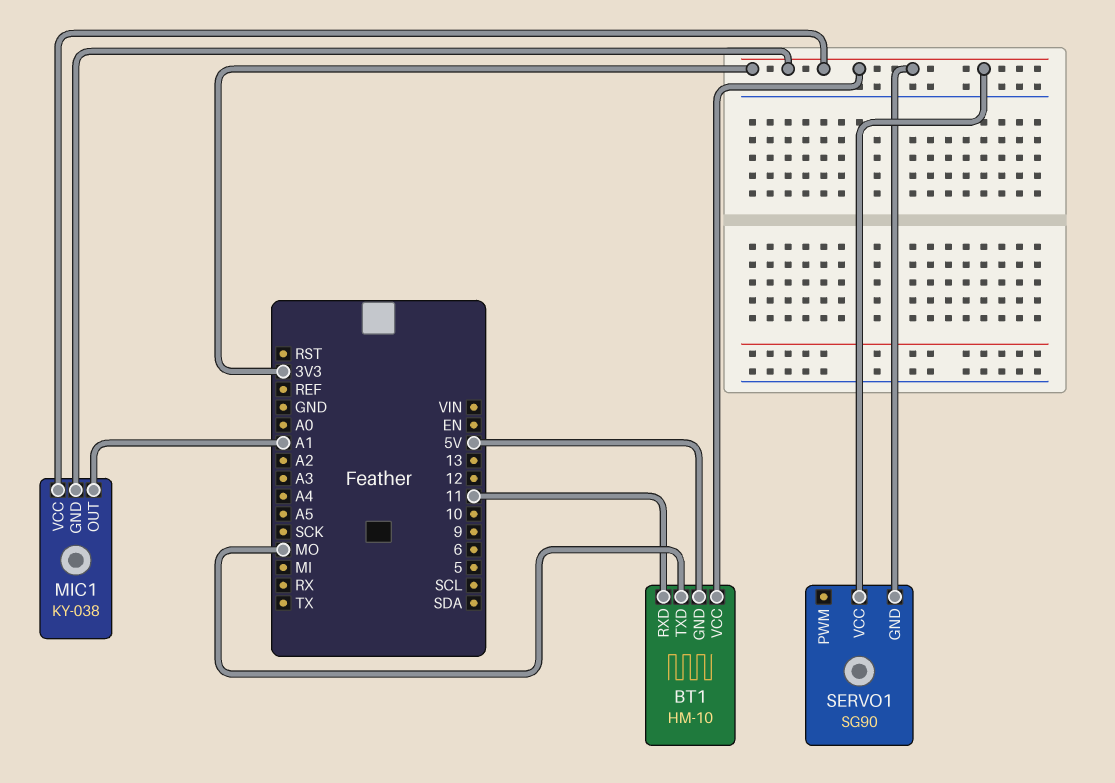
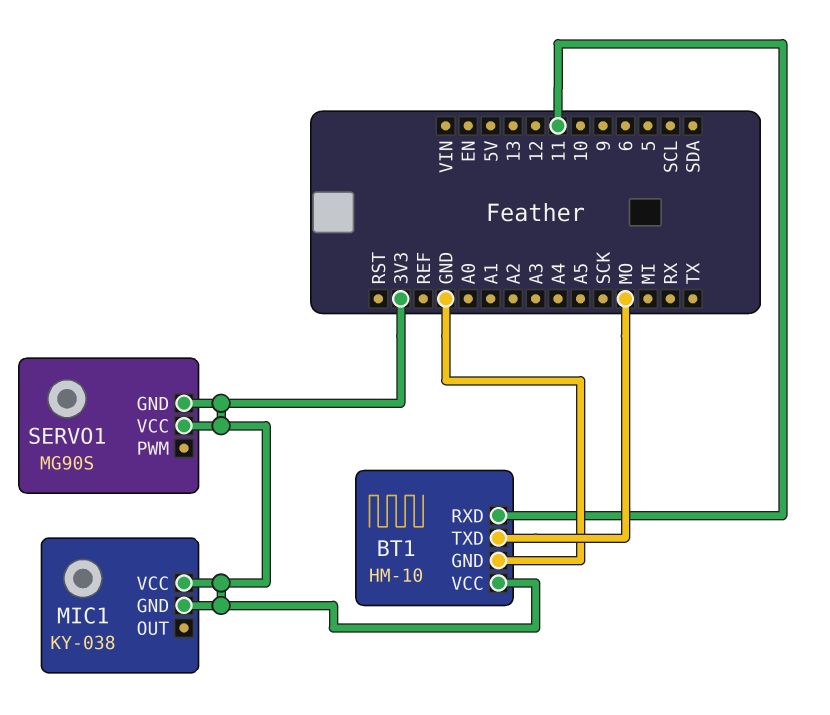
BT1 pin GND: 5V -> GND
MIC1 pin OUT: A1 -> none
SERVO1: SG90 -> MG90S

